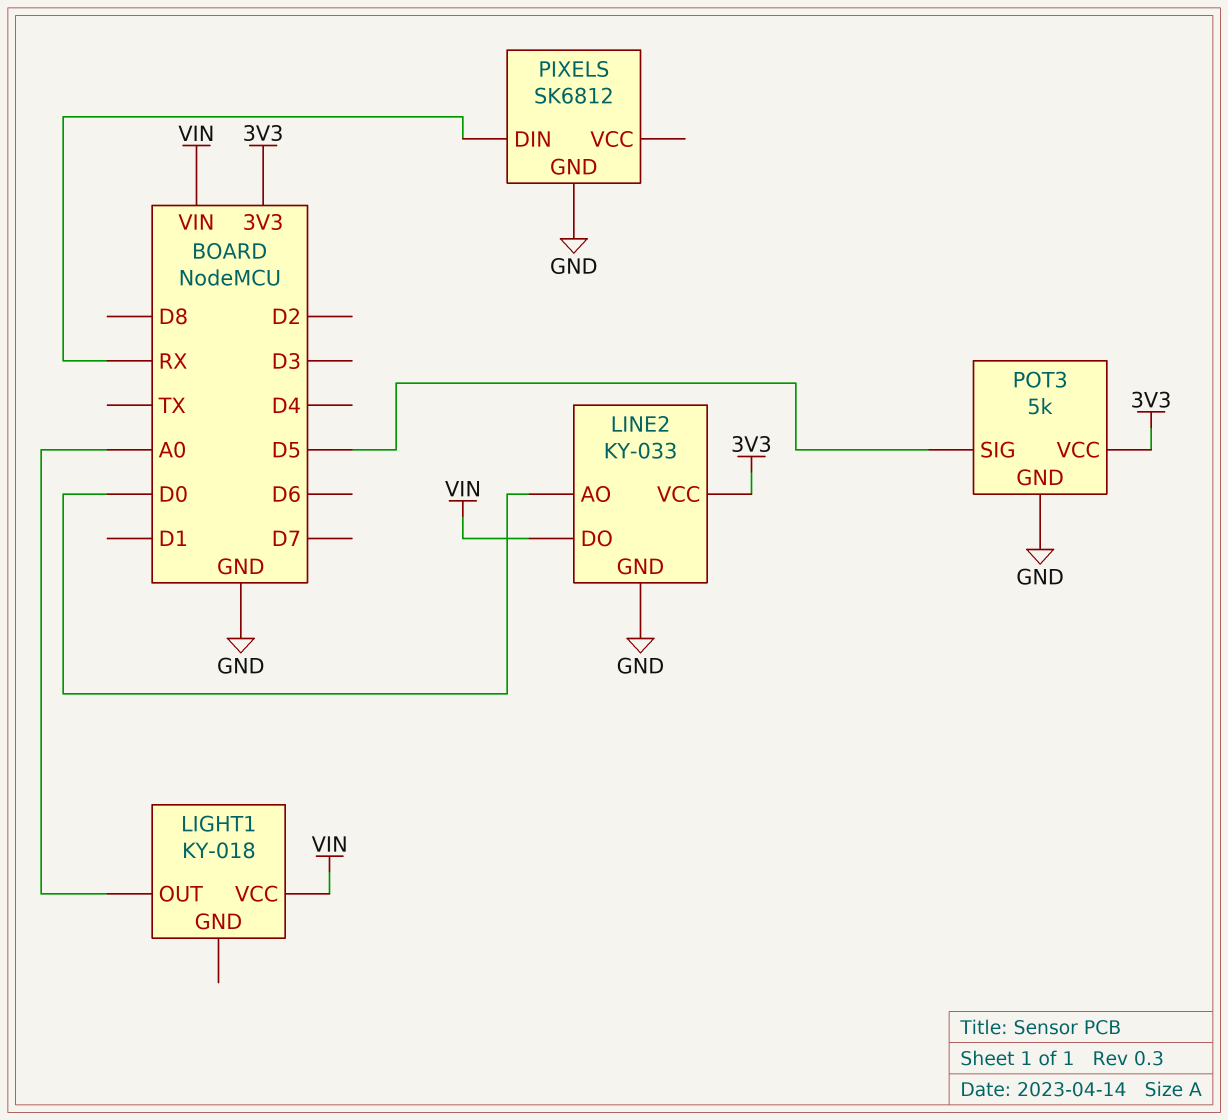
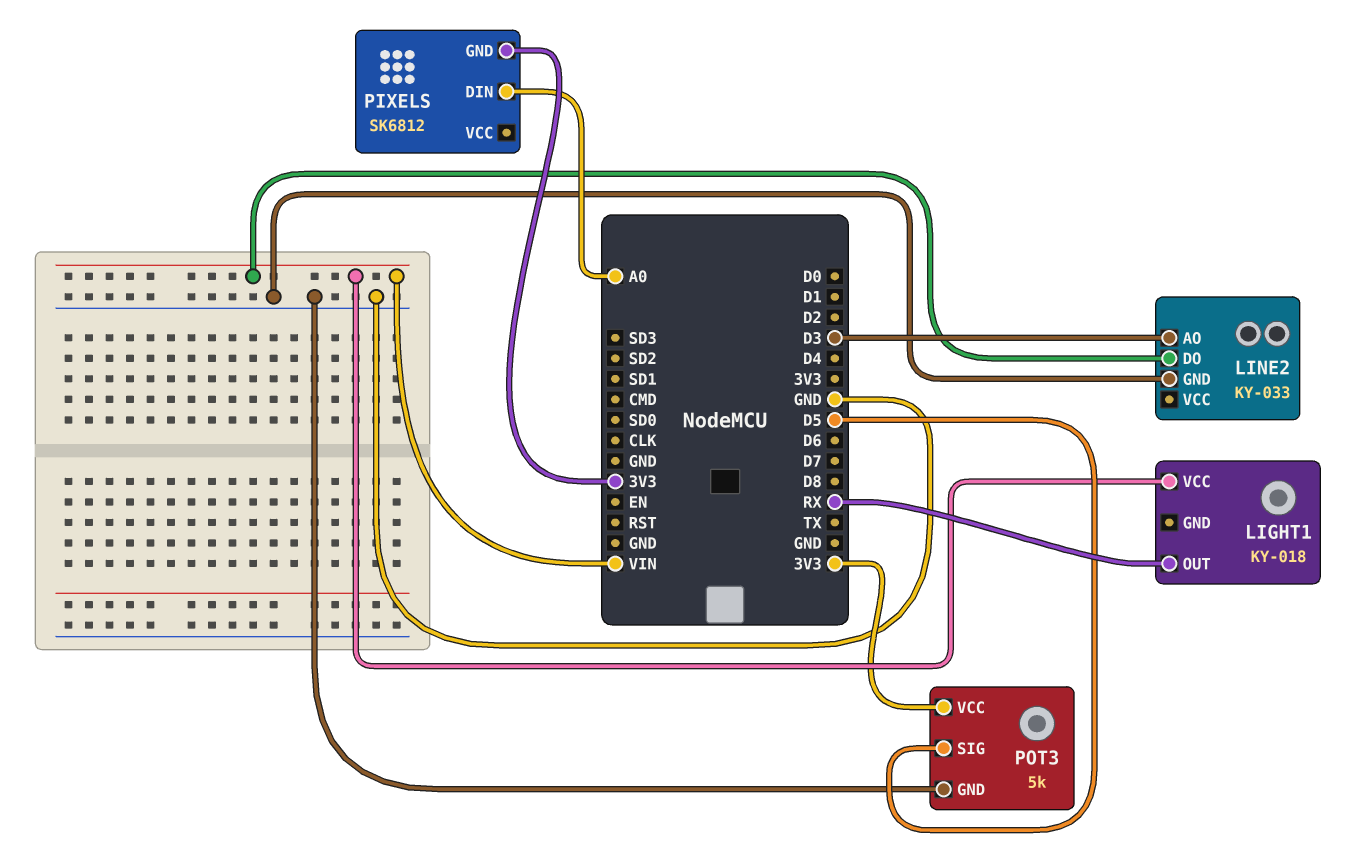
LIGHT1 pin OUT: A0 -> RX
LINE2 pin AO: D0 -> D3
LINE2 pin VCC: 3V3 -> none
PIXELS pin DIN: RX -> A0
PIXELS pin GND: GND -> 3V3

